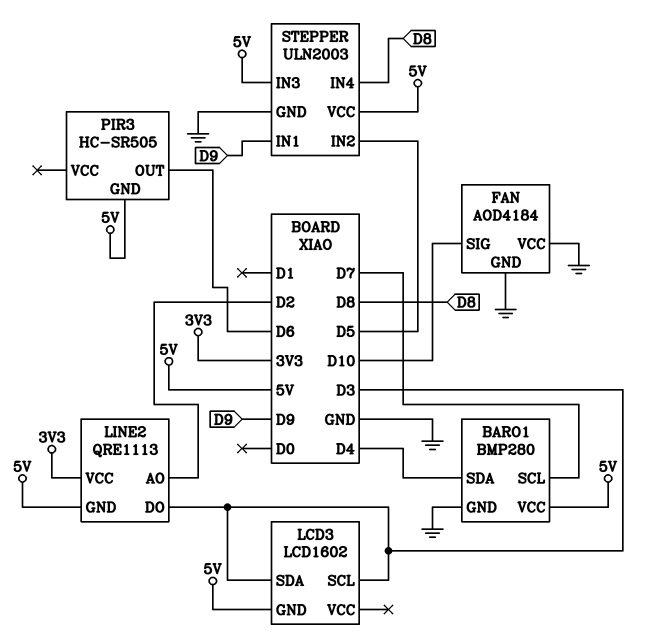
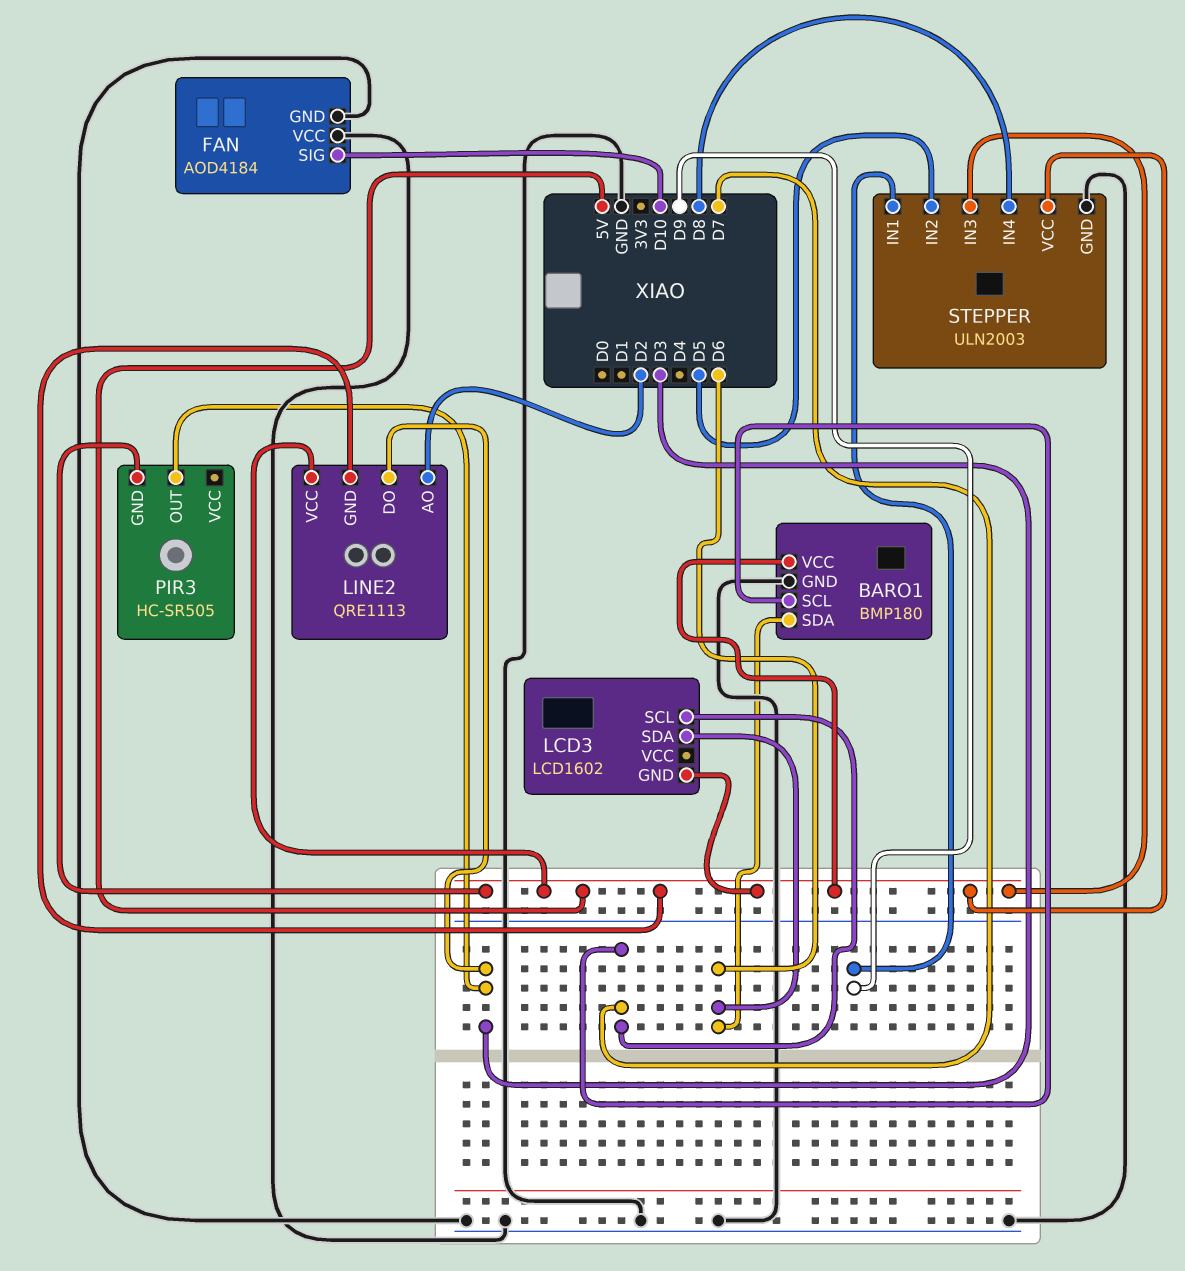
BARO1: BMP280 -> BMP180
BARO1 pin SDA: D4 -> D6
LCD3 pin SCL: D3 -> D7
LCD3 pin SDA: D3 -> D6
LINE2 pin VCC: 3V3 -> 5V
PIR3 pin OUT: D6 -> D3

